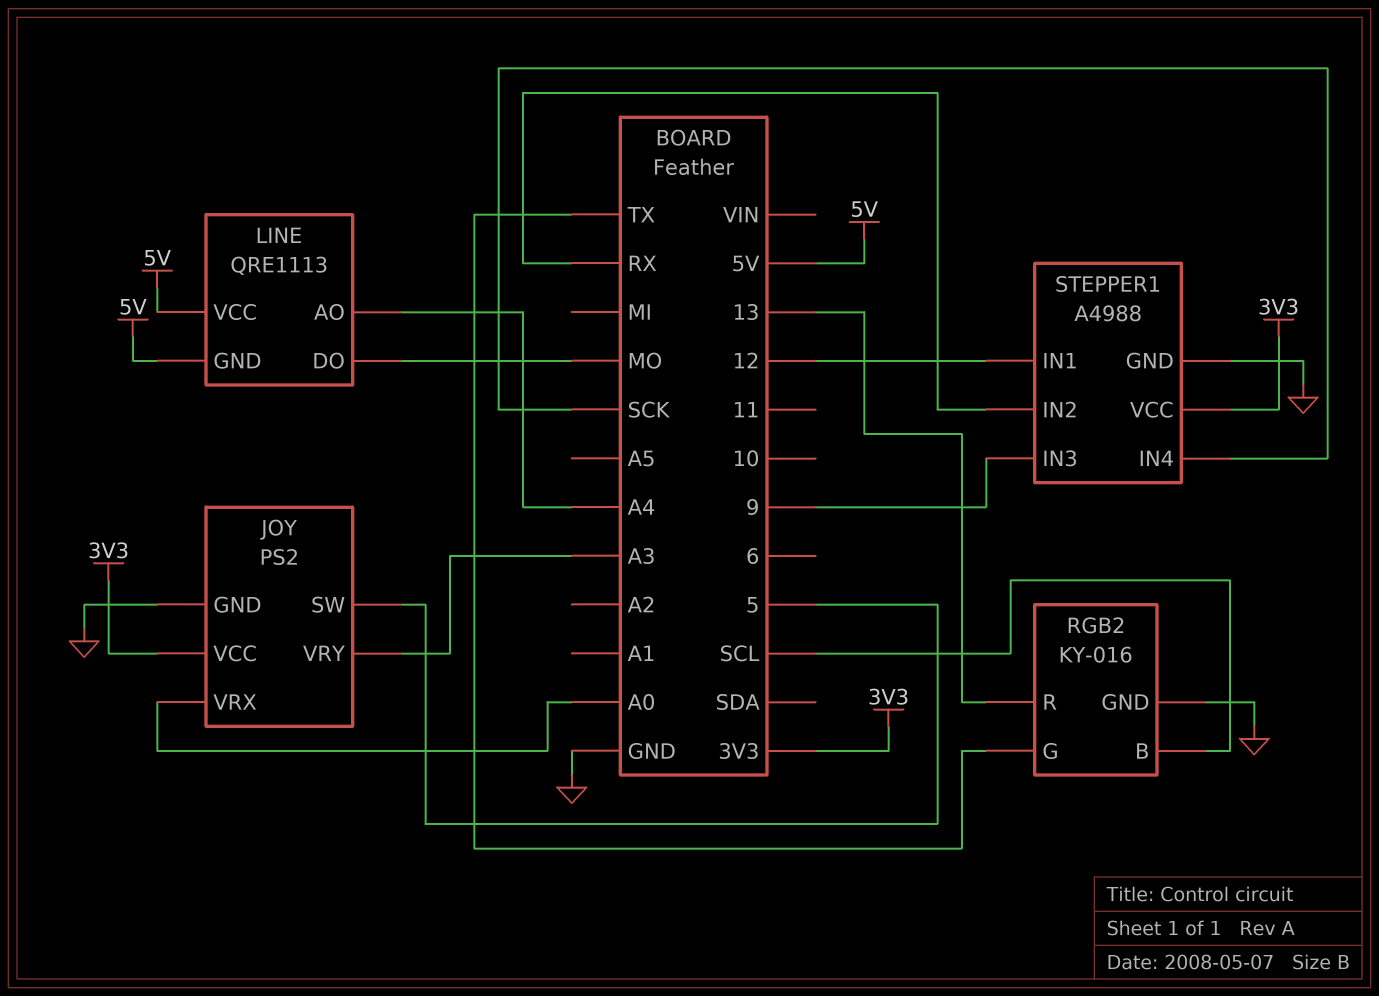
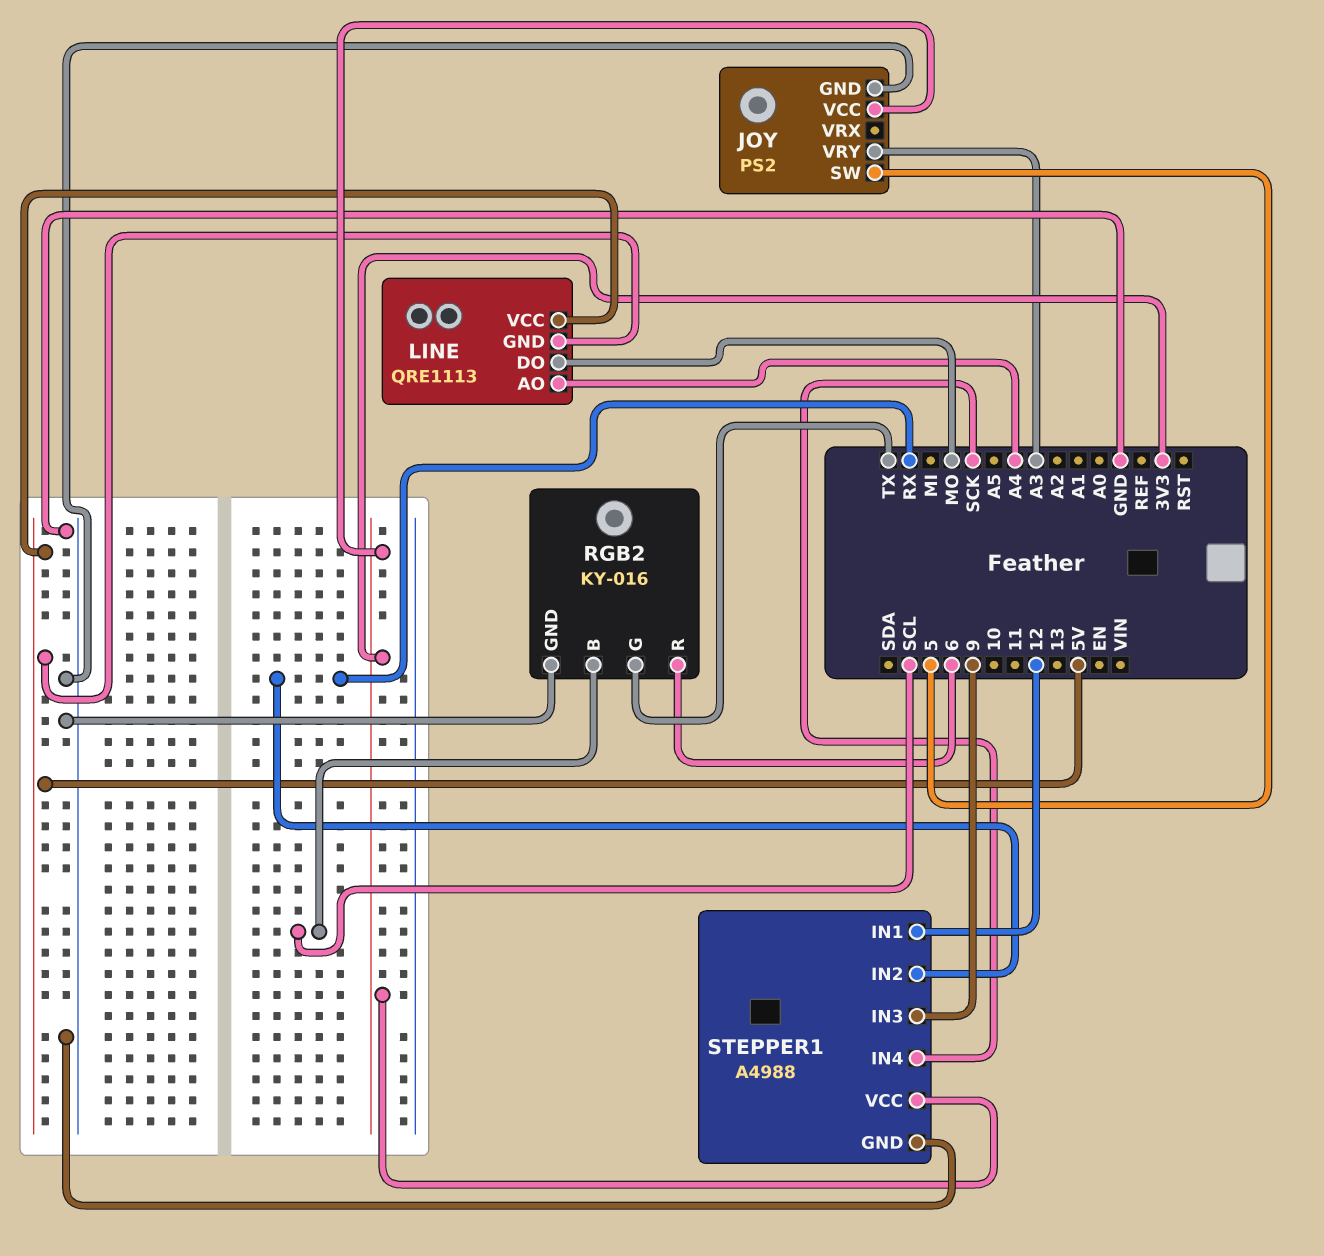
JOY pin VRX: A0 -> none
RGB2 pin R: 13 -> 6

